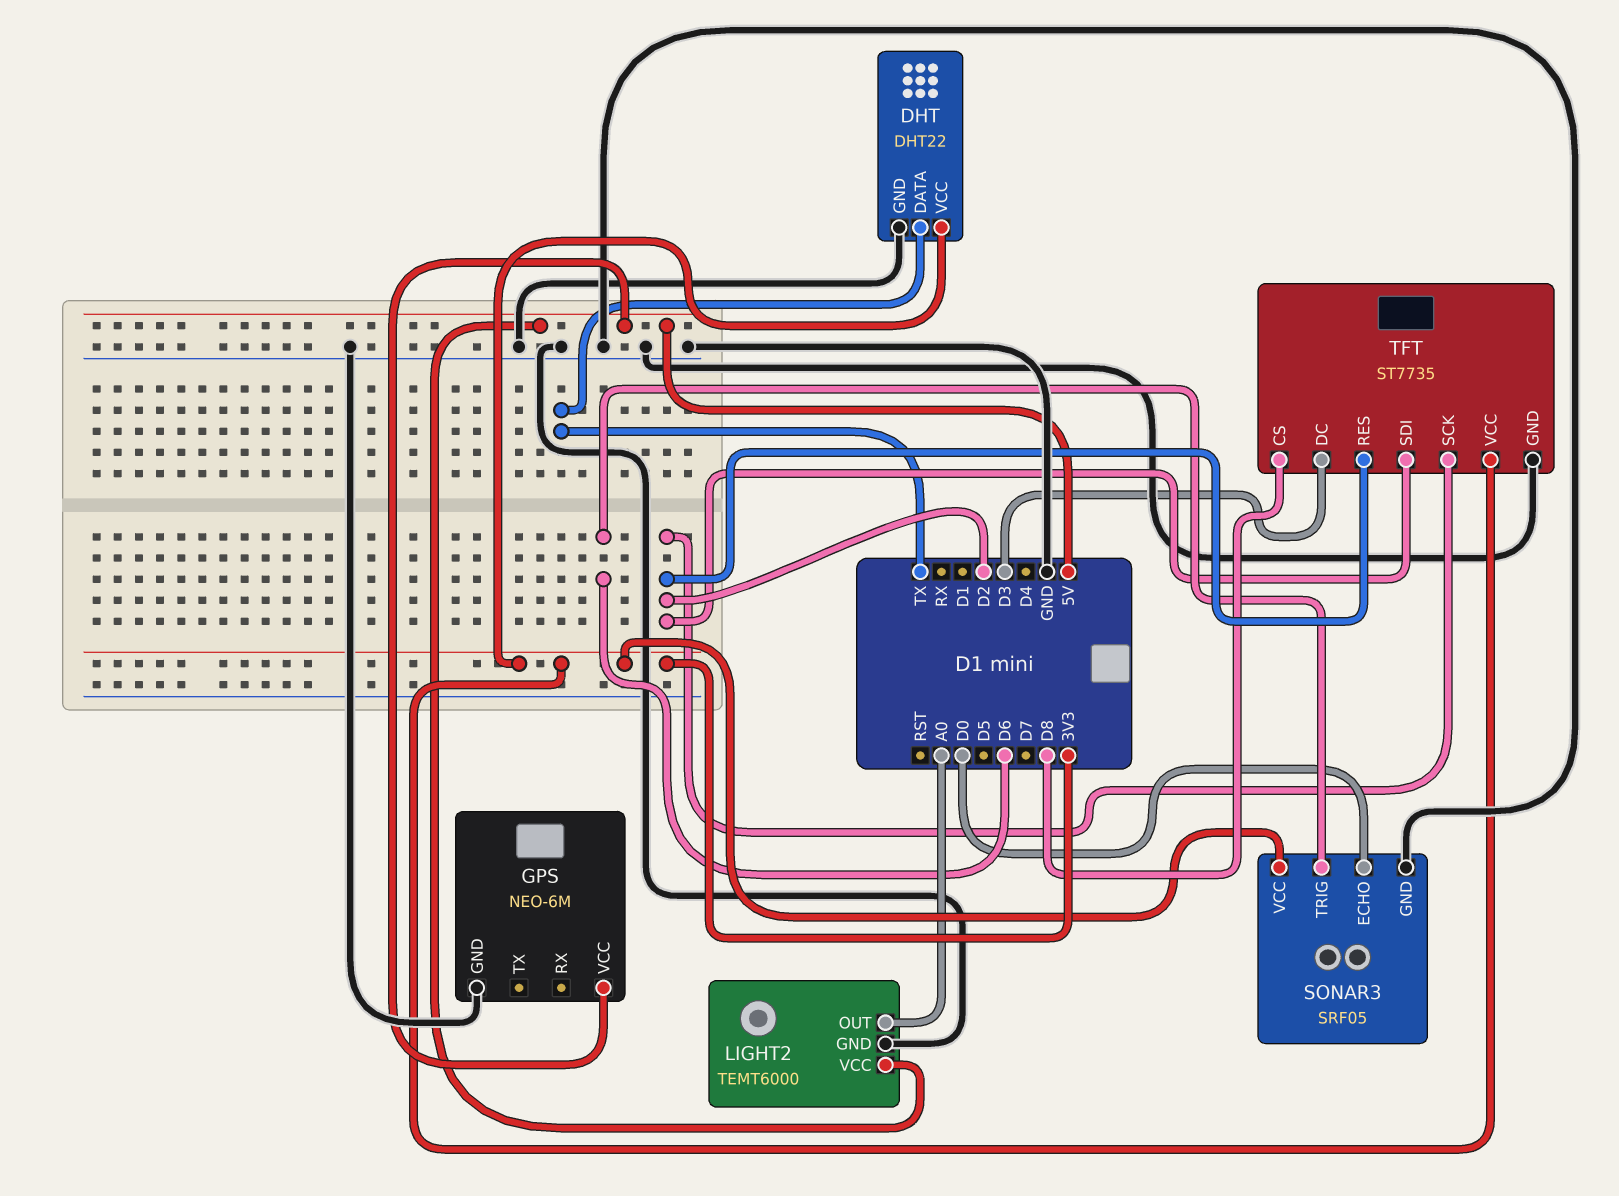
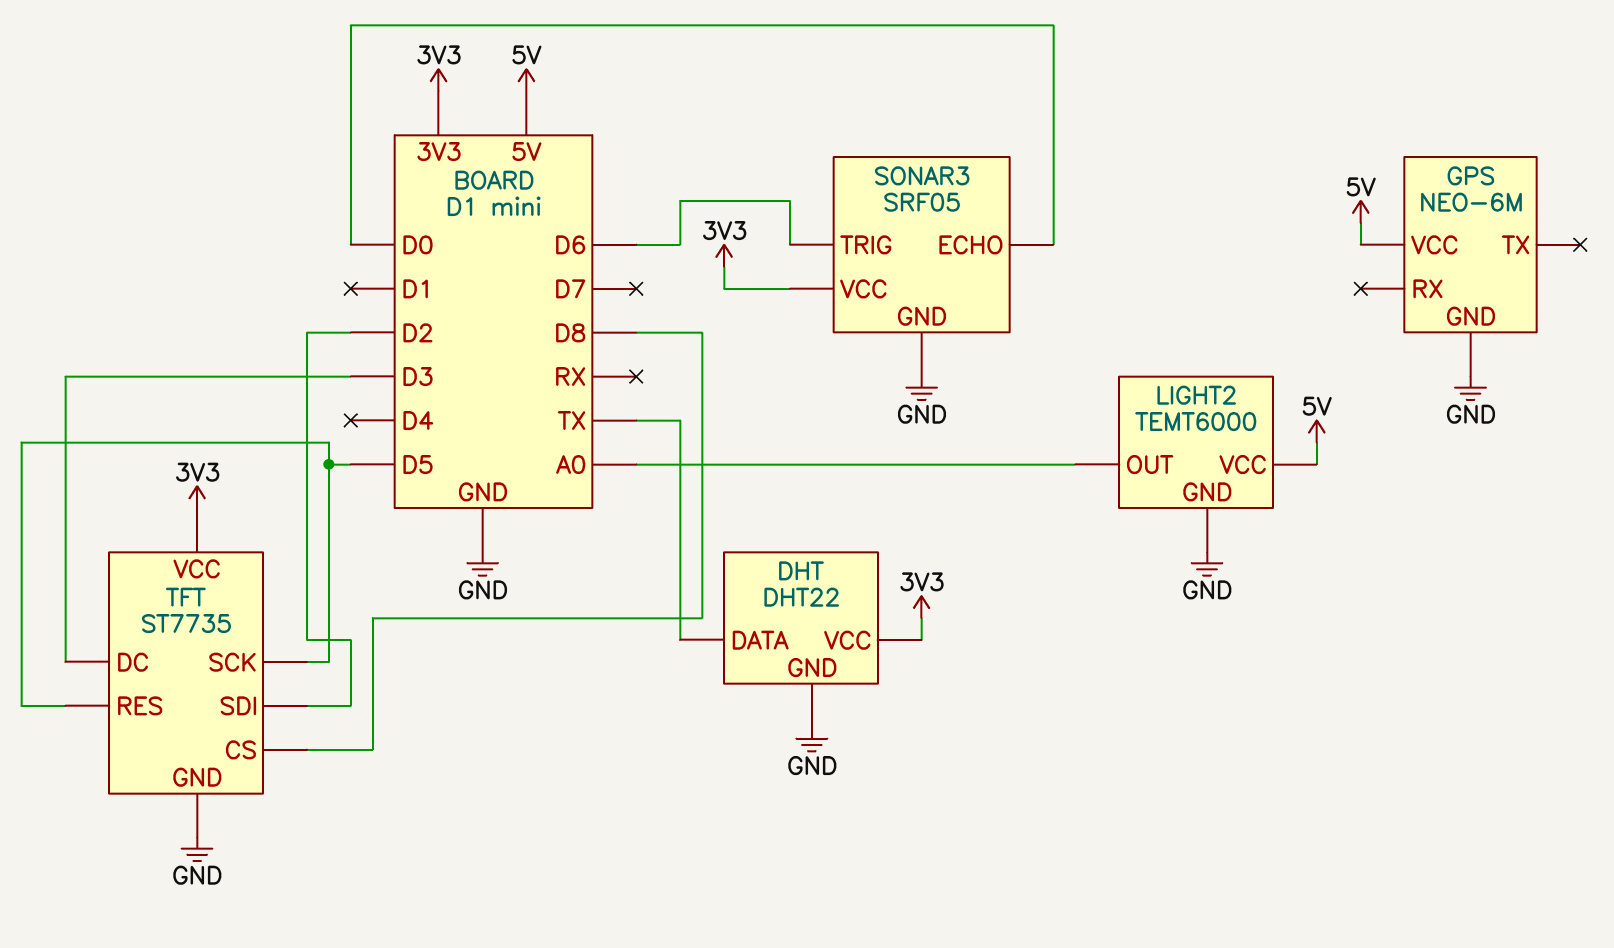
TFT pin RES: D2 -> D5
TFT pin SCK: D2 -> D5

